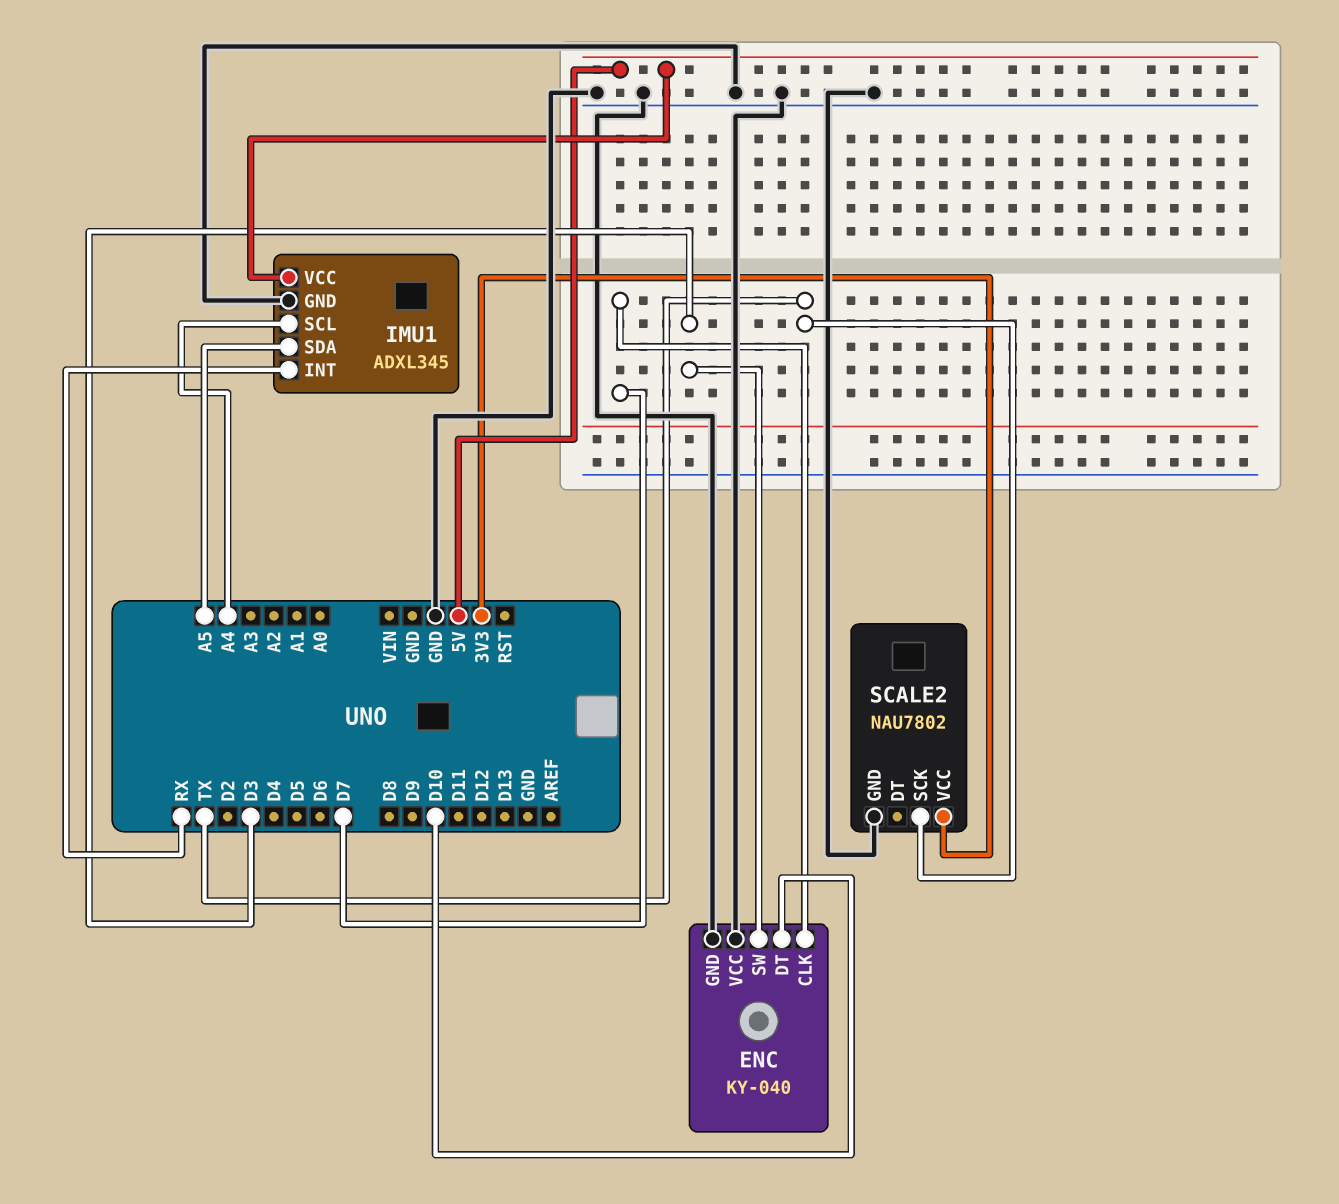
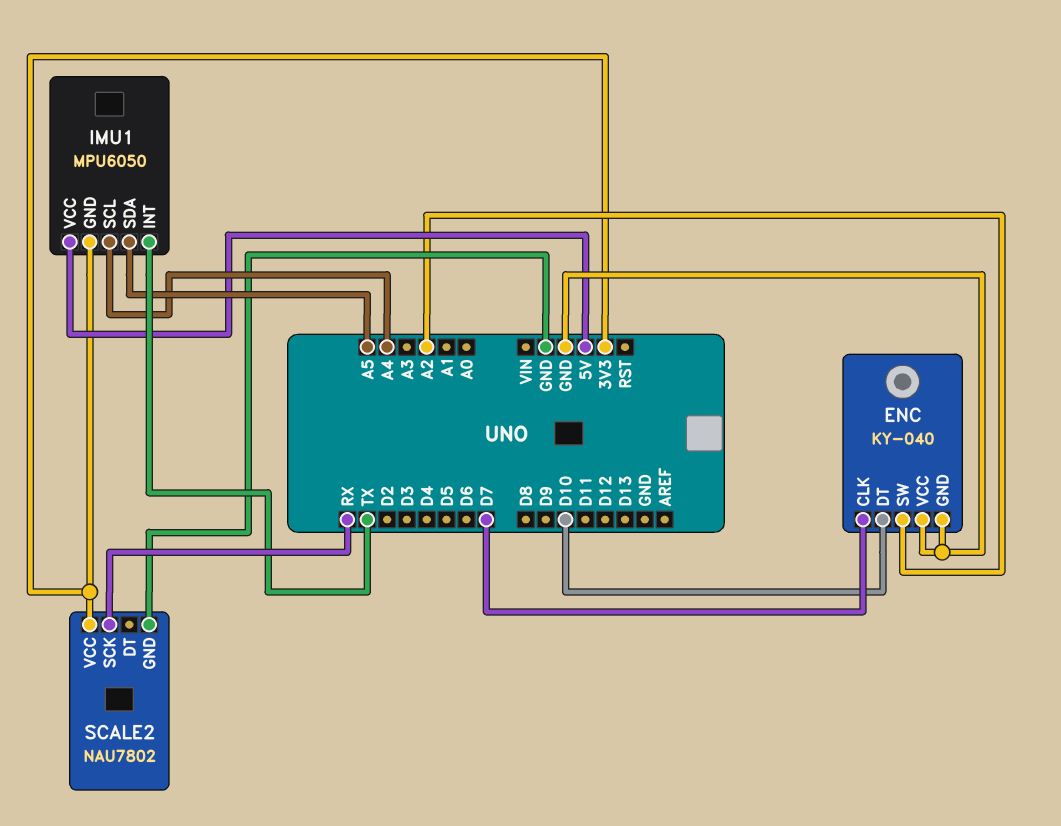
ENC pin SW: D3 -> A2
IMU1: ADXL345 -> MPU6050
IMU1 pin GND: GND -> 3V3
IMU1 pin INT: RX -> TX
SCALE2 pin SCK: TX -> RX

